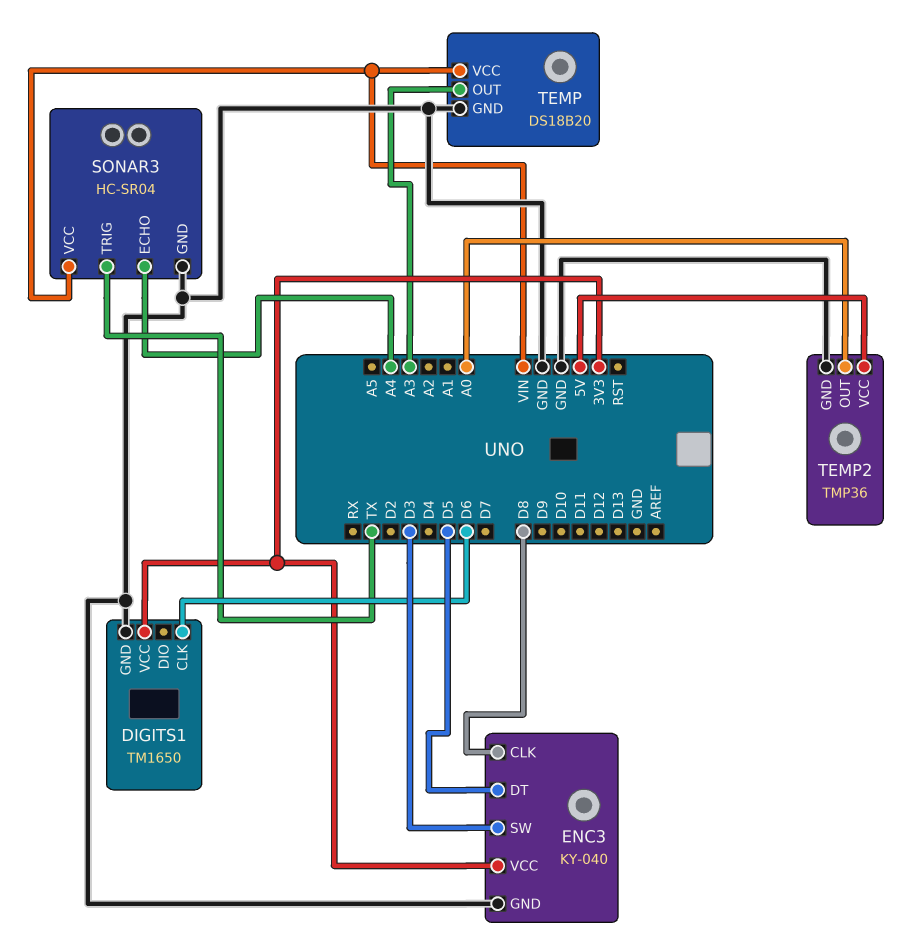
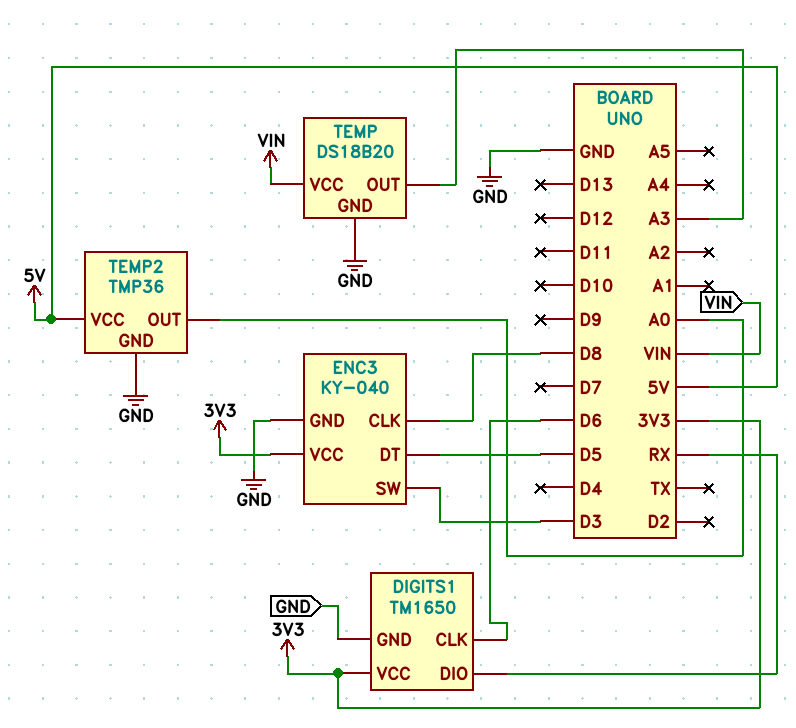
DIGITS1 pin DIO: none -> RX
SONAR3: HC-SR04 -> none
SONAR3 pin ECHO: A4 -> none
SONAR3 pin GND: GND -> none
SONAR3 pin TRIG: TX -> none
SONAR3 pin VCC: VIN -> none

